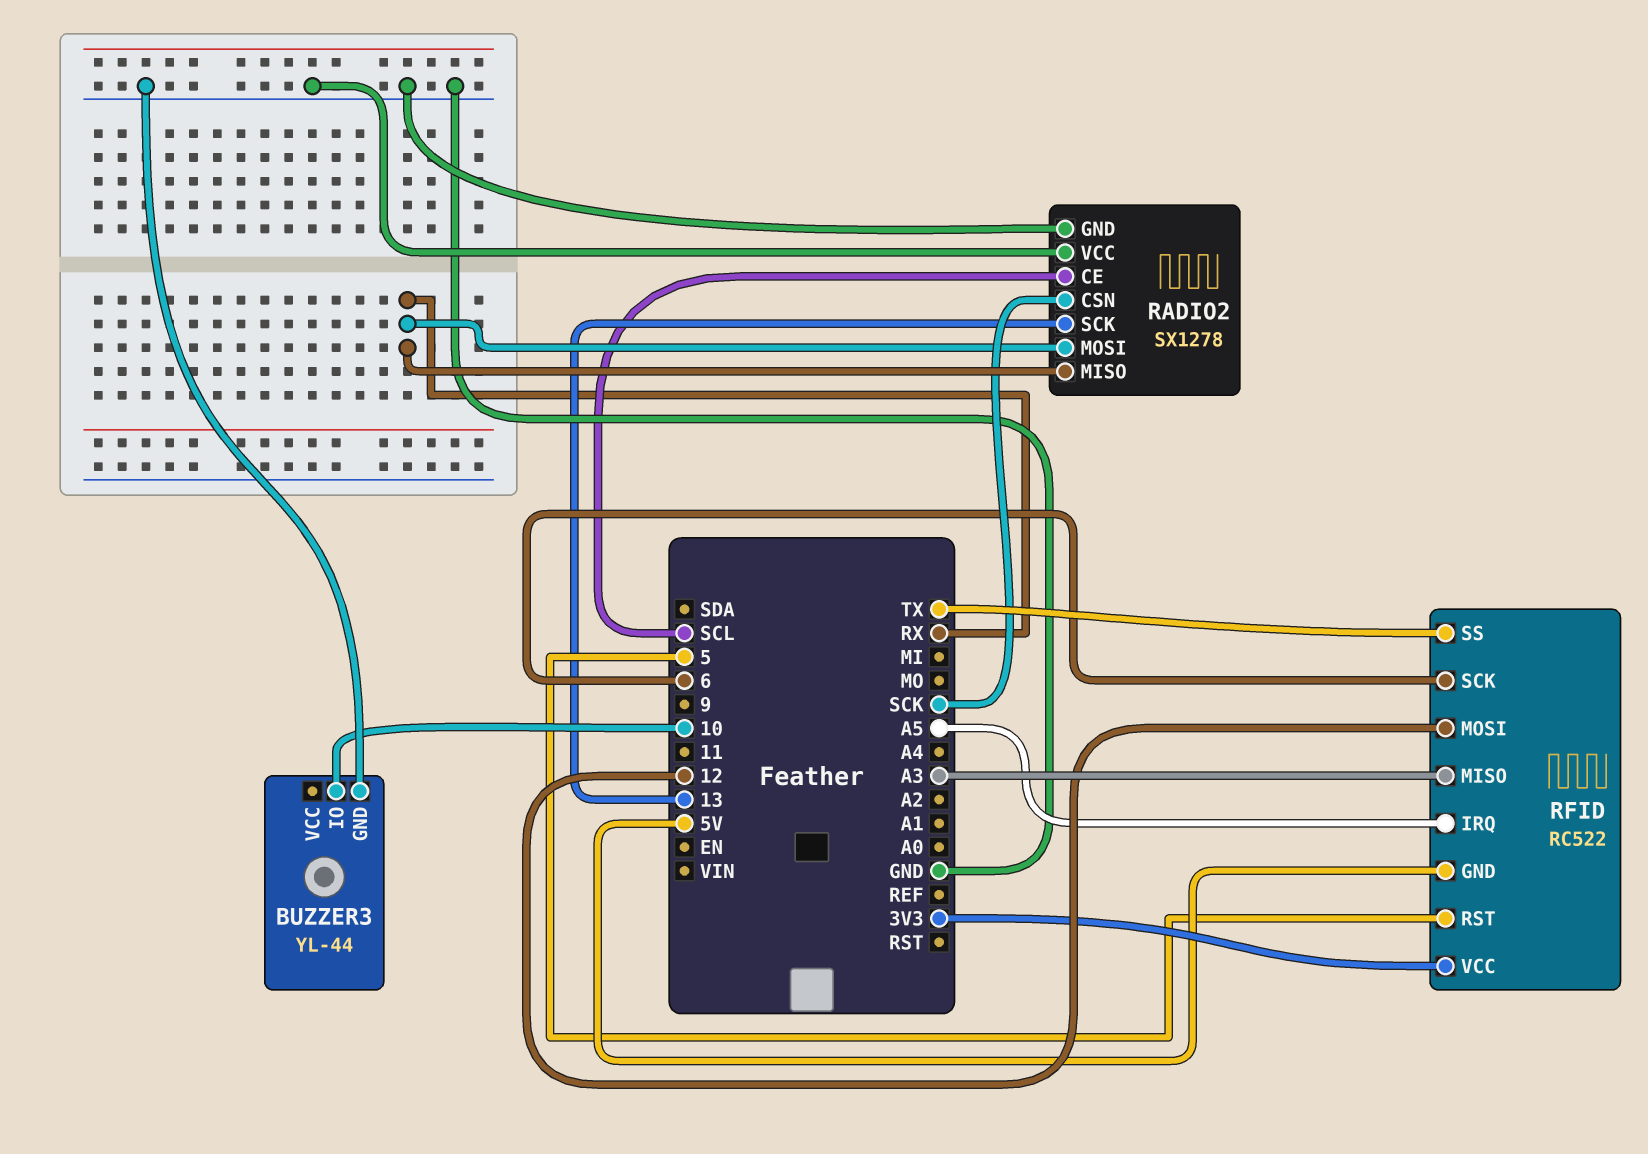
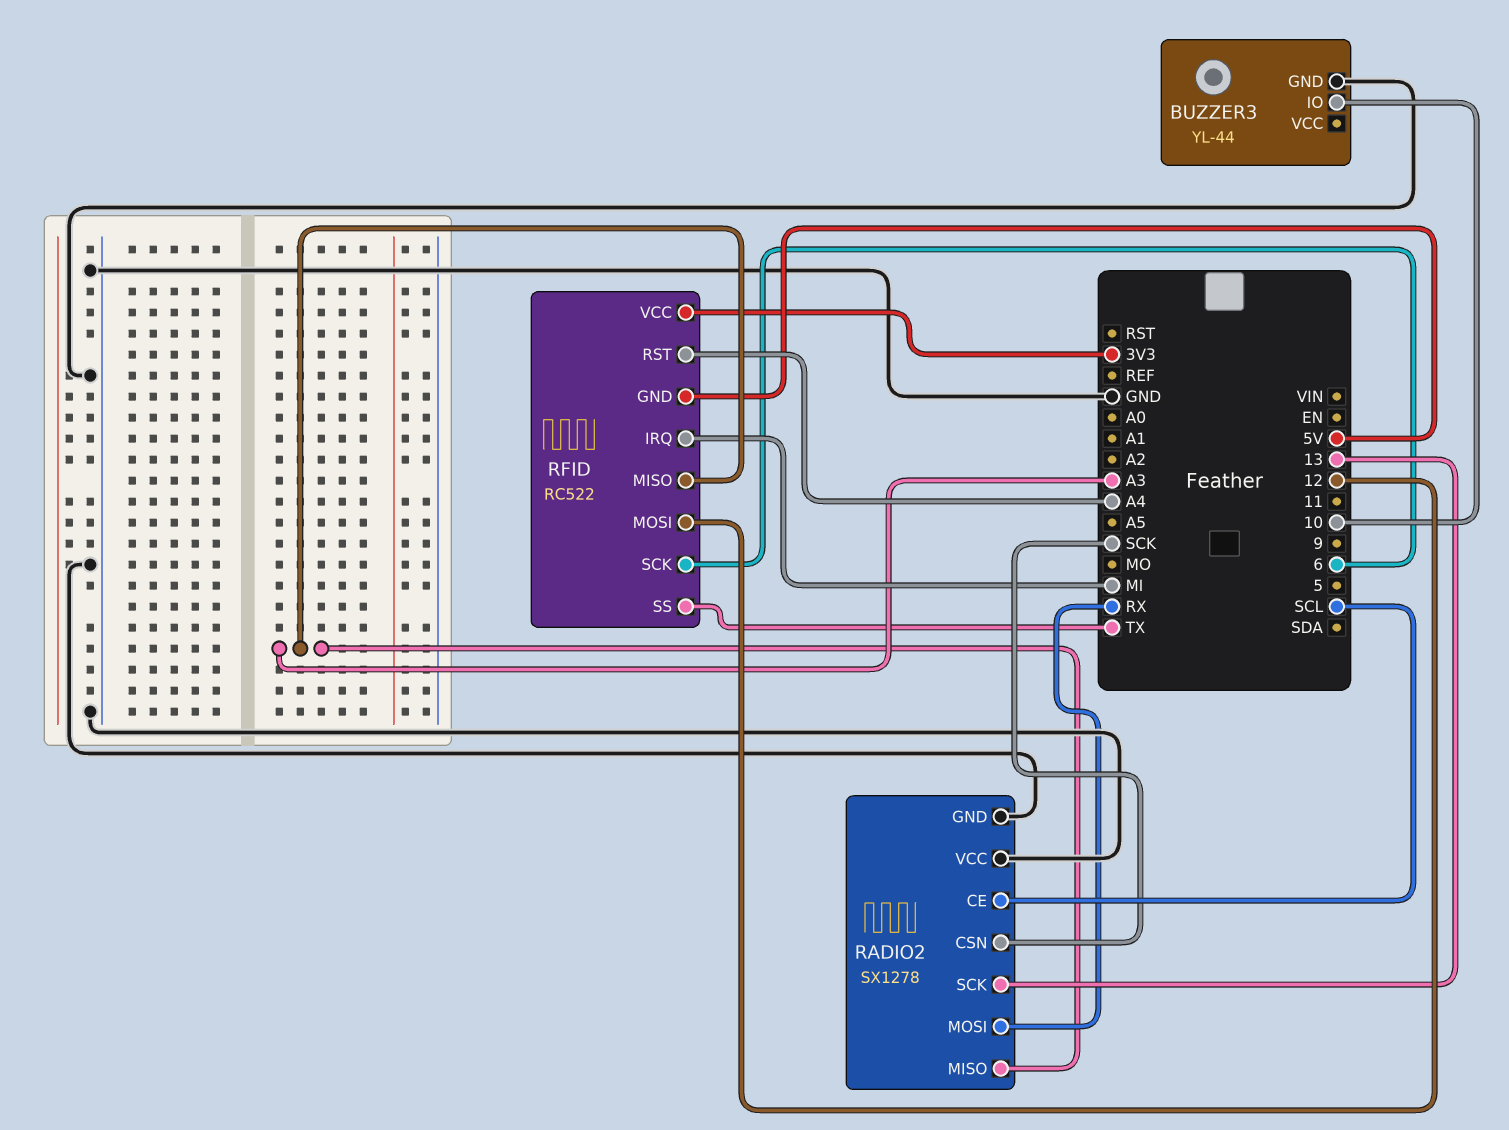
RADIO2 pin MISO: RX -> A3
RFID pin IRQ: A5 -> MI
RFID pin RST: 5 -> A4

